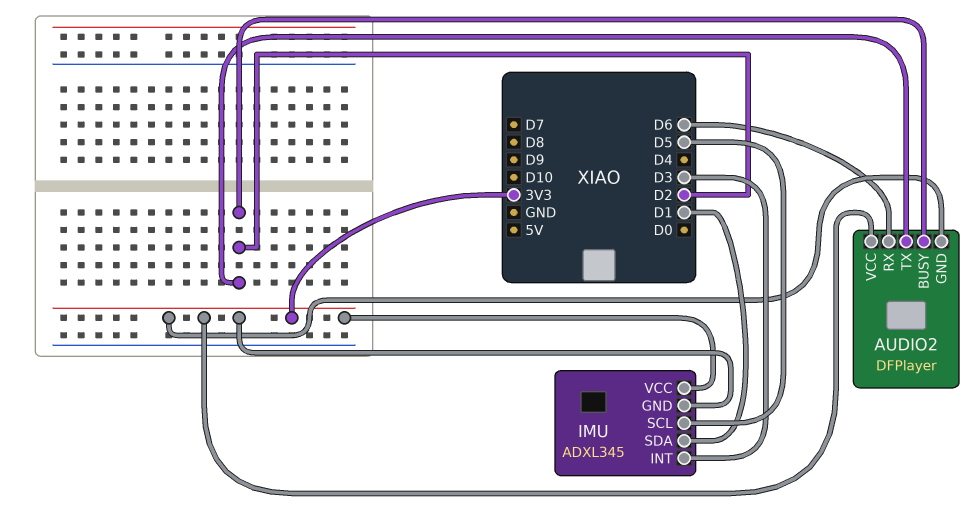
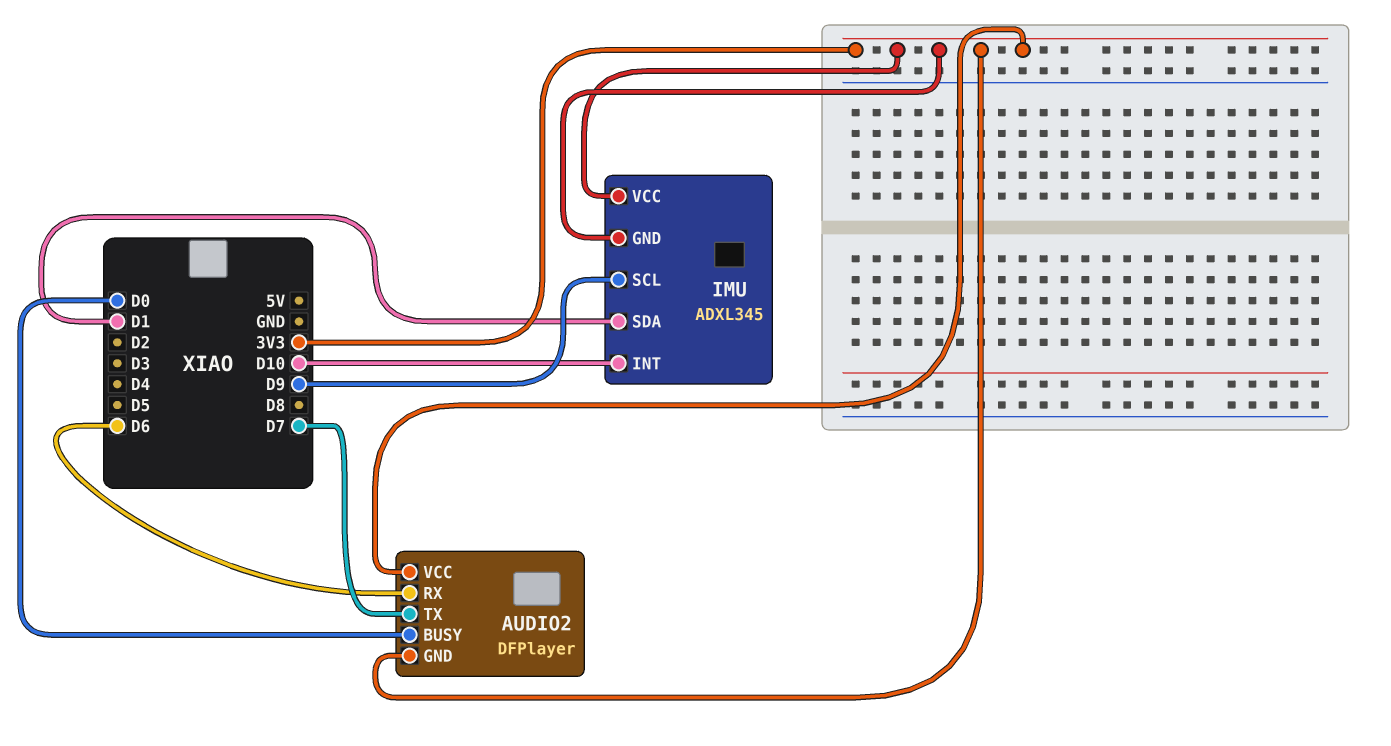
AUDIO2 pin BUSY: D2 -> D0
AUDIO2 pin TX: D2 -> D7
IMU pin INT: D3 -> D10
IMU pin SCL: D5 -> D9

